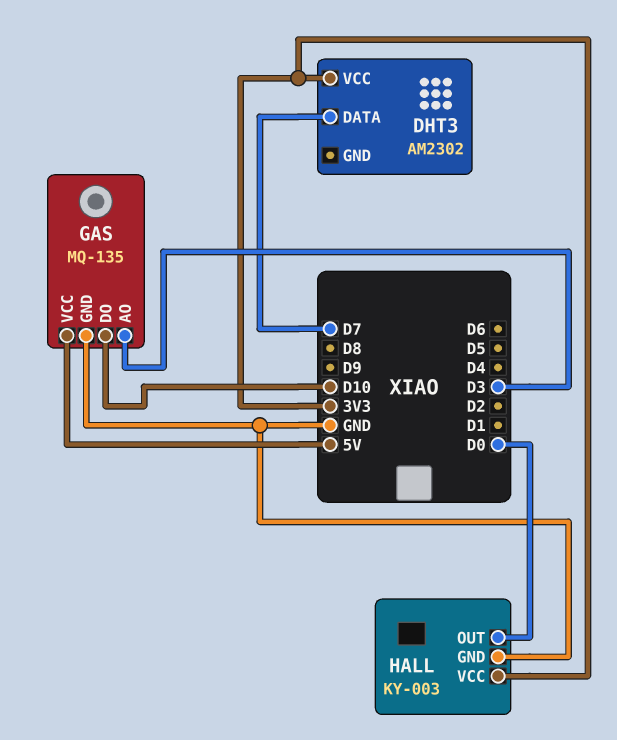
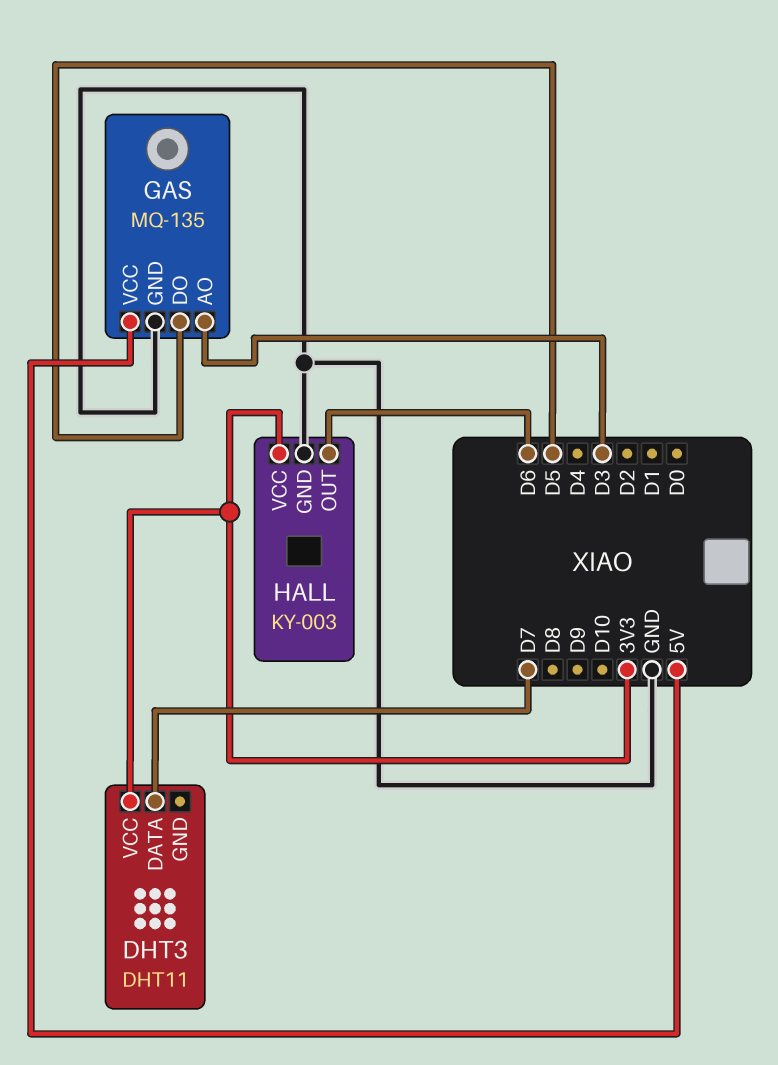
DHT3: AM2302 -> DHT11
GAS pin DO: D10 -> D5
HALL pin OUT: D0 -> D6

